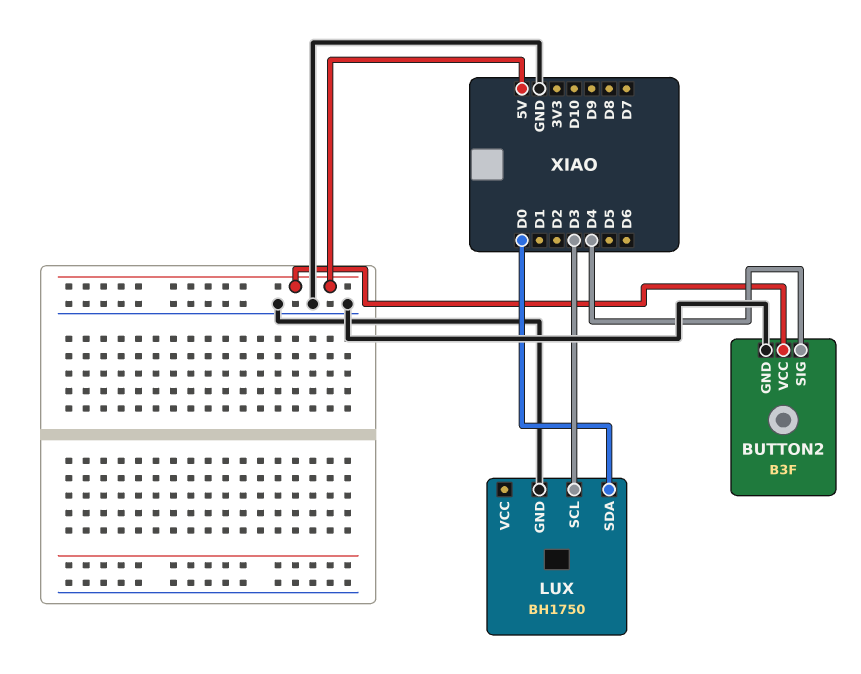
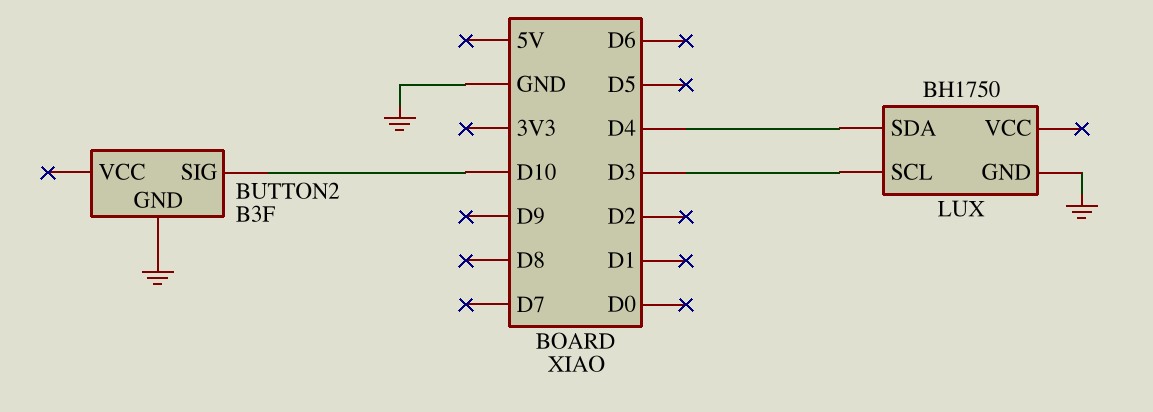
BUTTON2 pin SIG: D4 -> D10
BUTTON2 pin VCC: 5V -> none
LUX pin SDA: D0 -> D4

